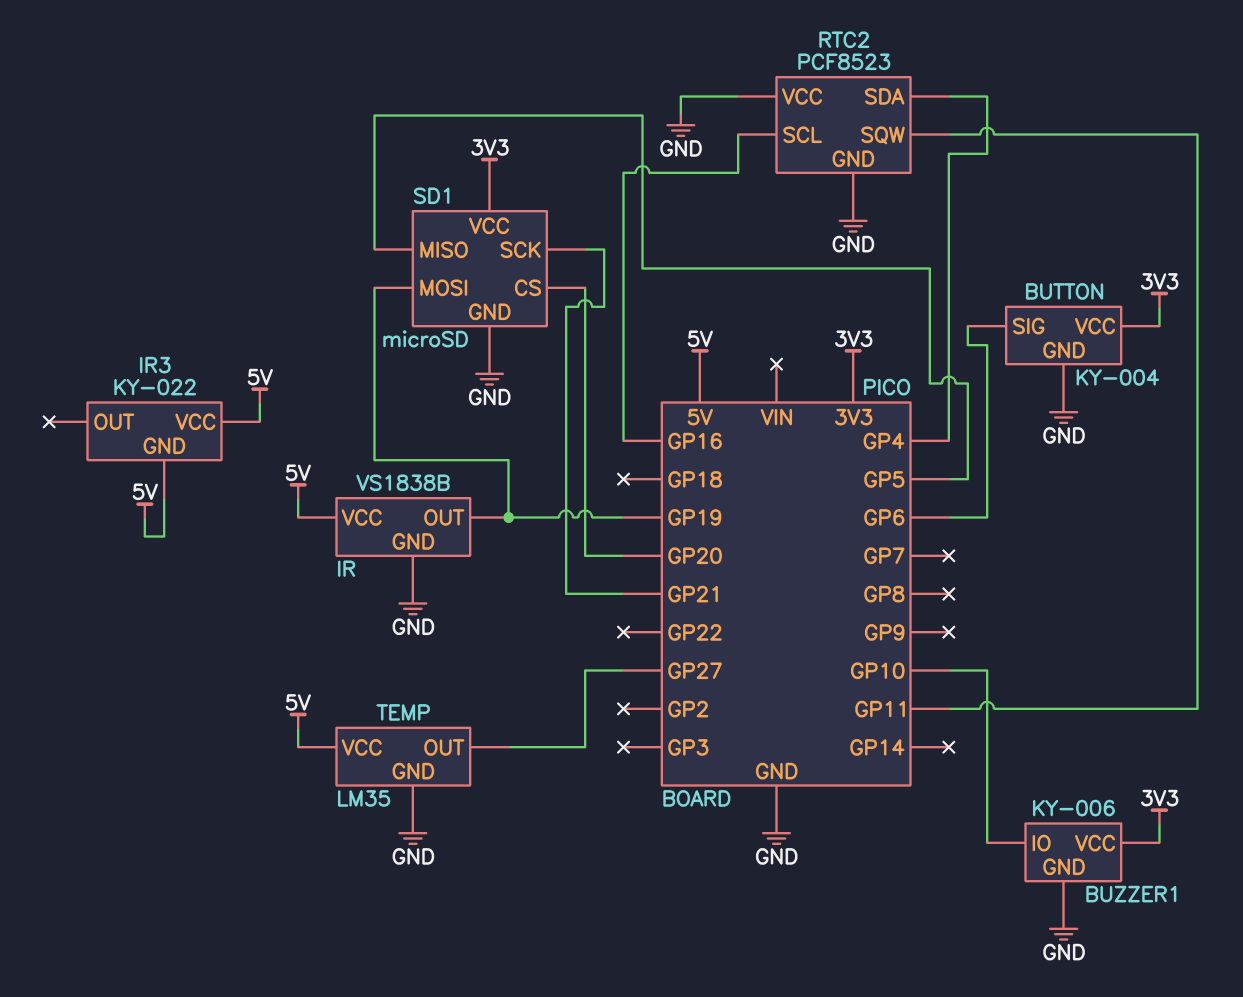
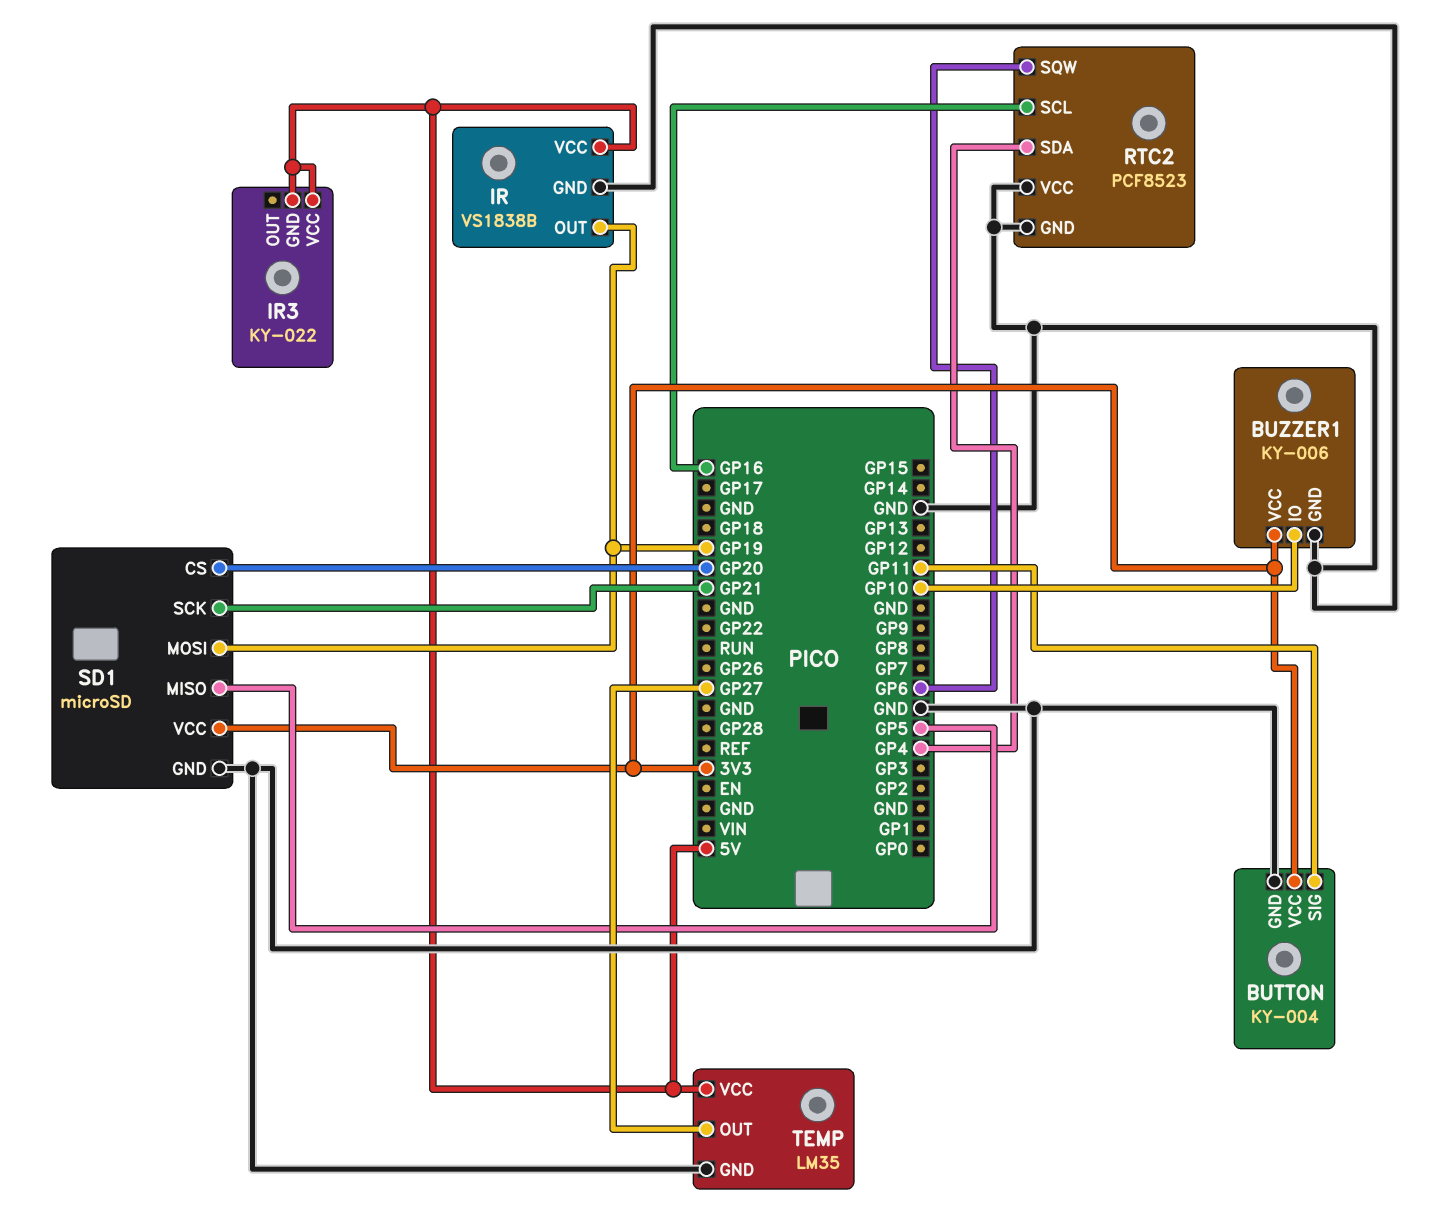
BUTTON pin SIG: GP6 -> GP11
RTC2 pin SQW: GP11 -> GP6

